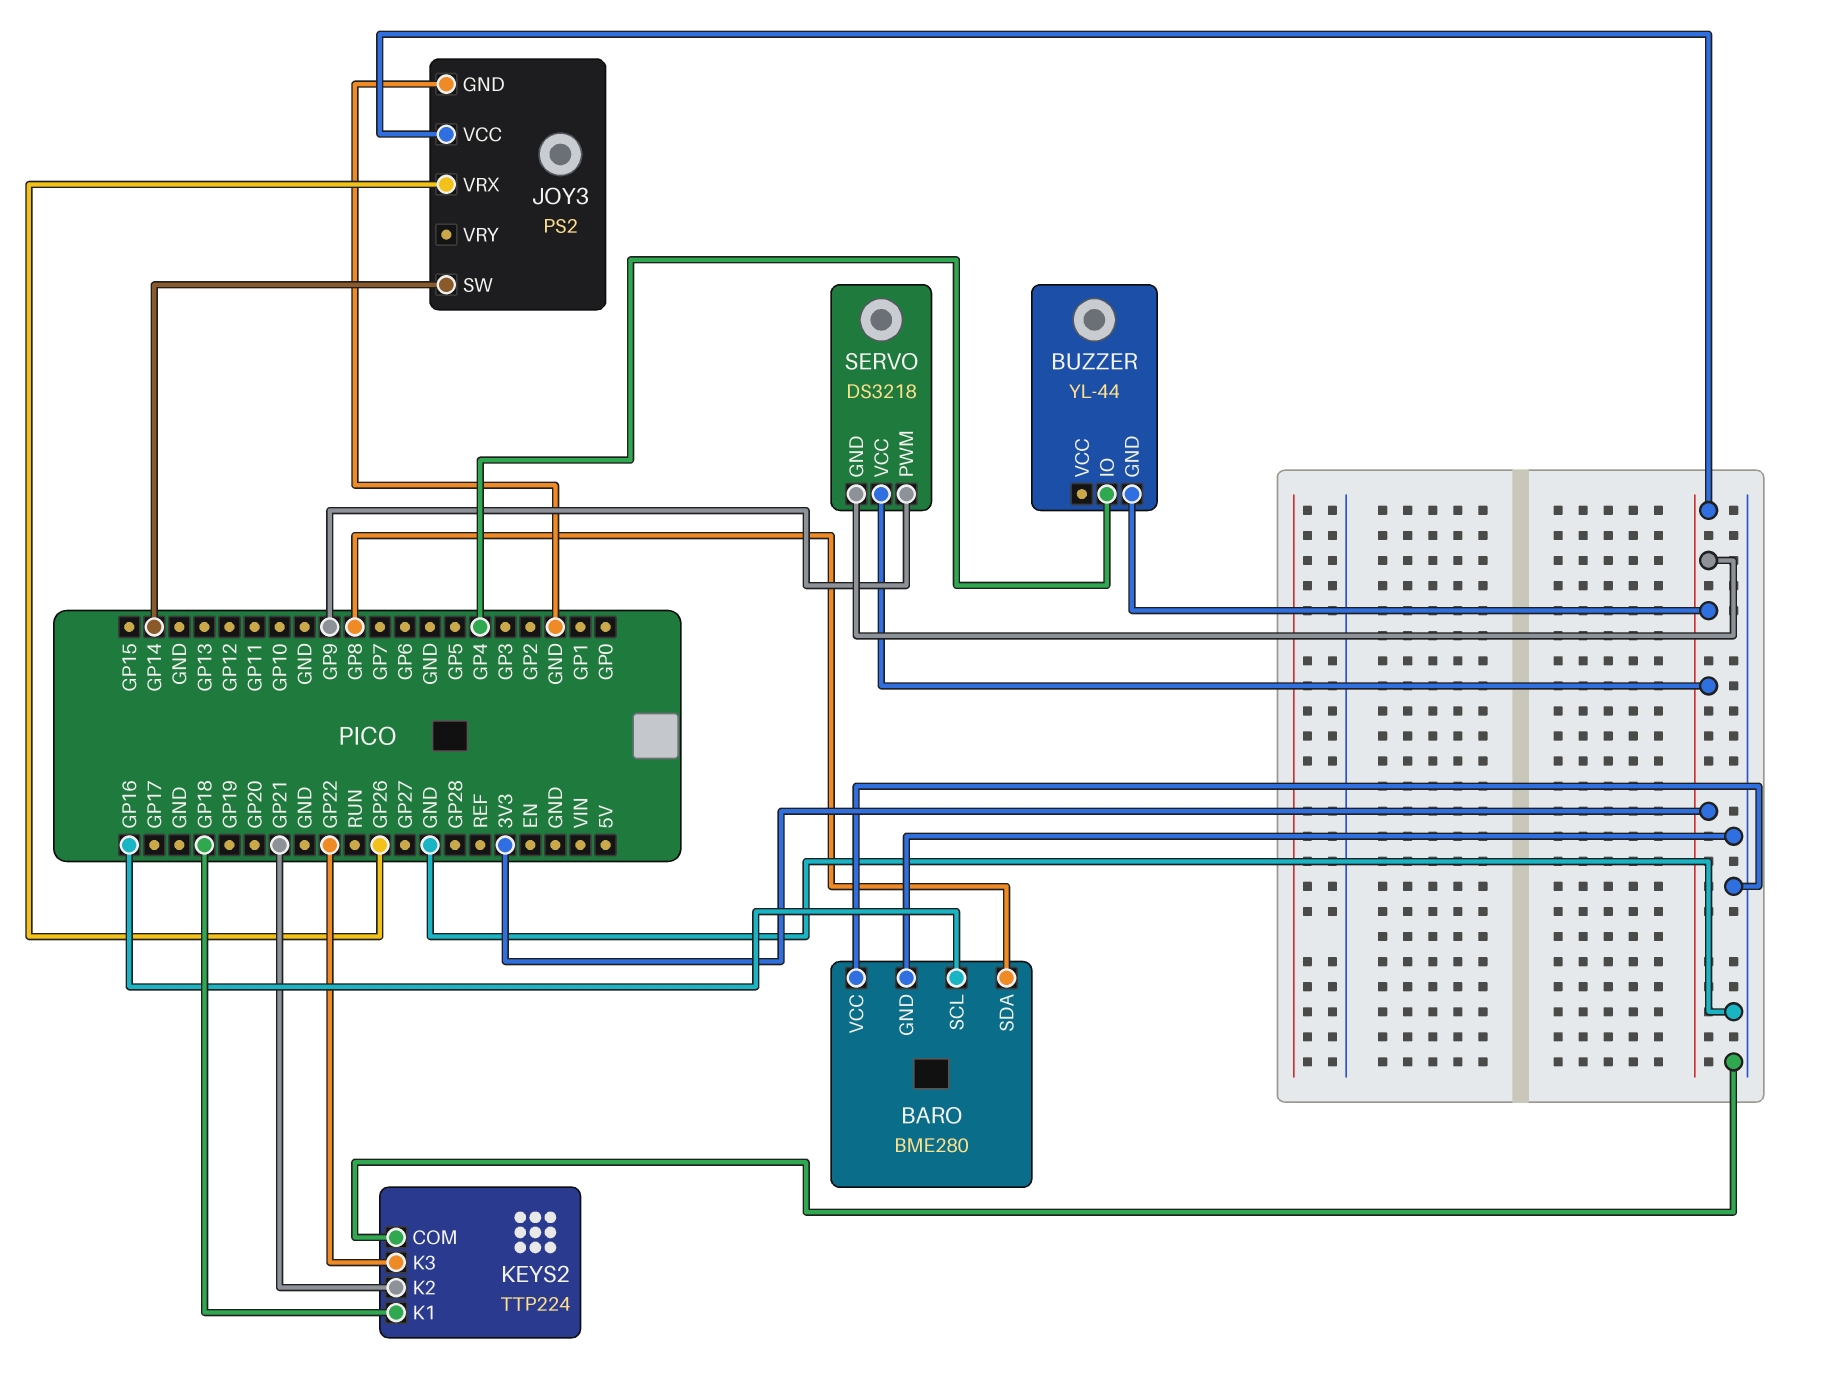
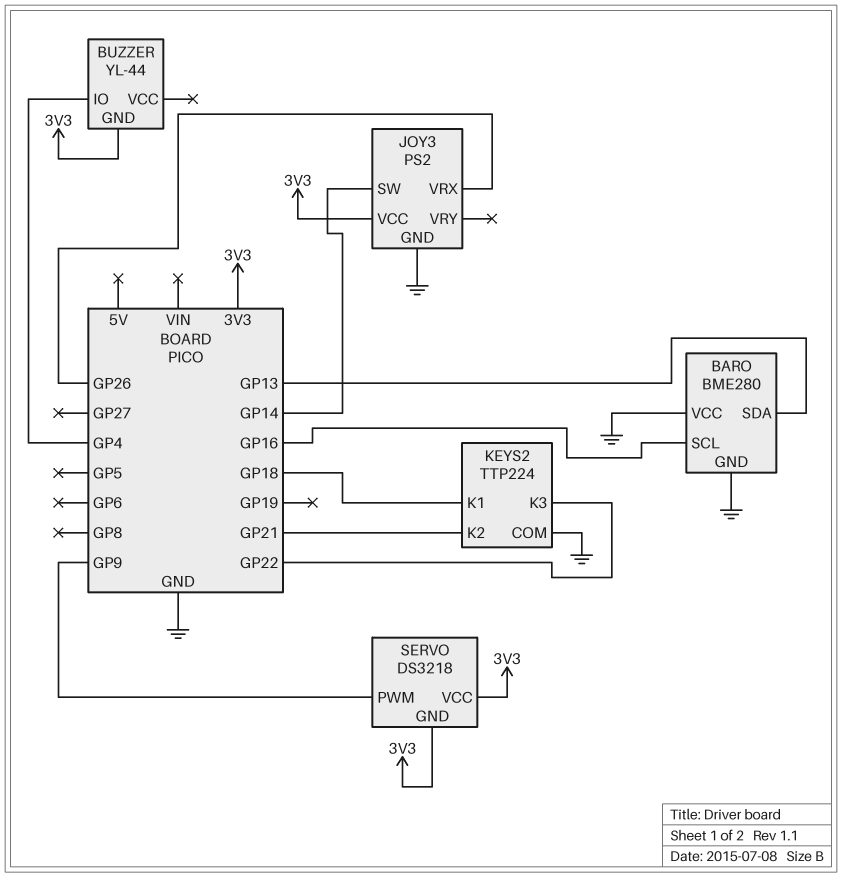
BARO pin SDA: GP8 -> GP13

